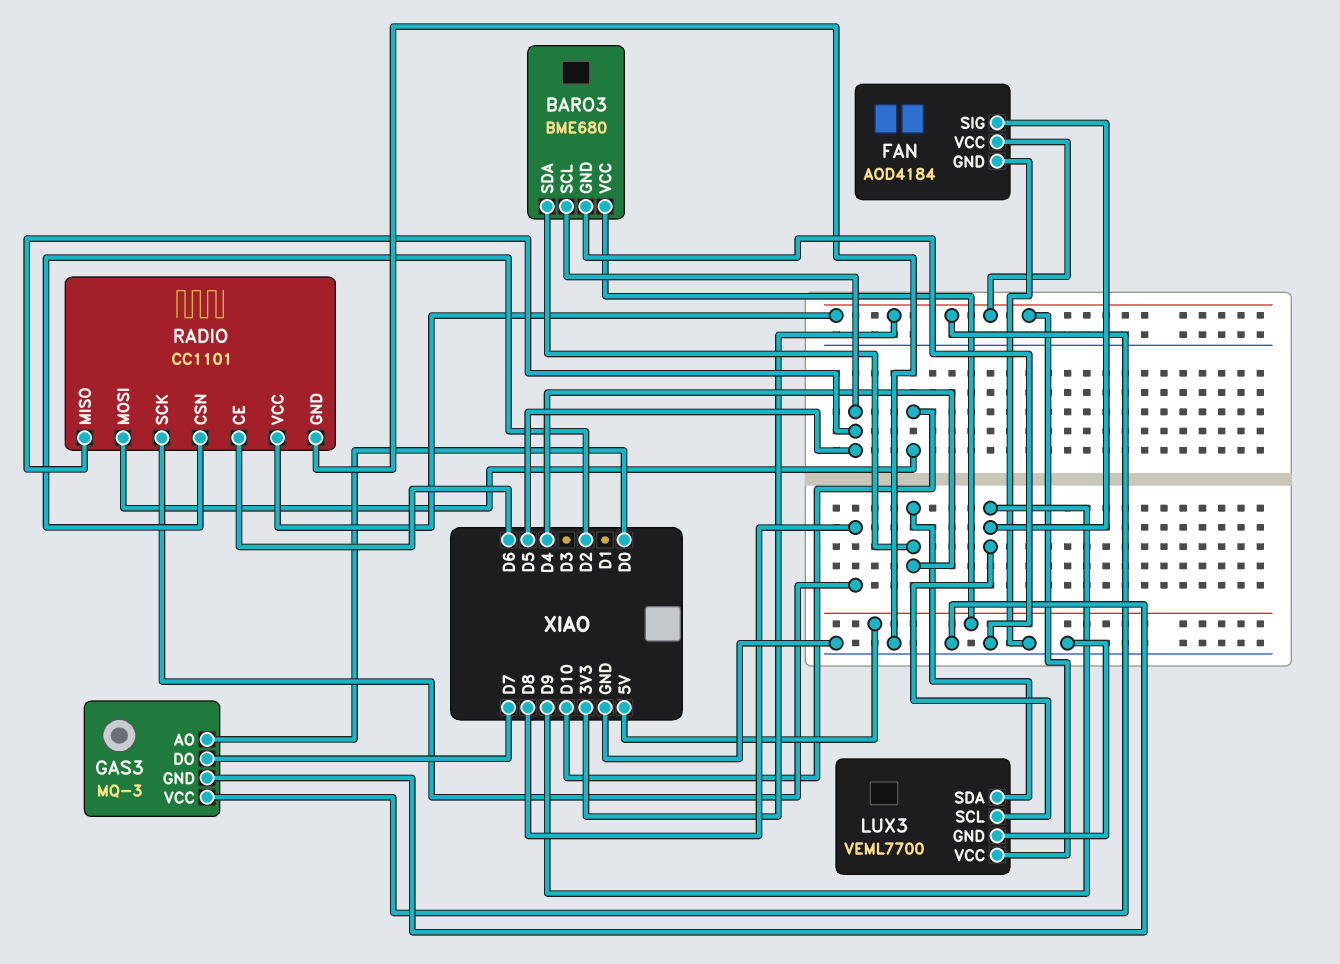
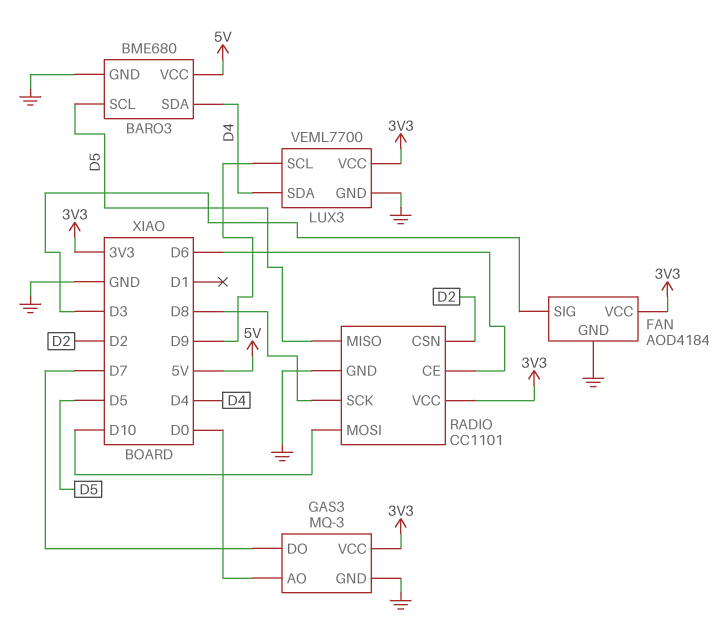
FAN pin SIG: D9 -> D3

